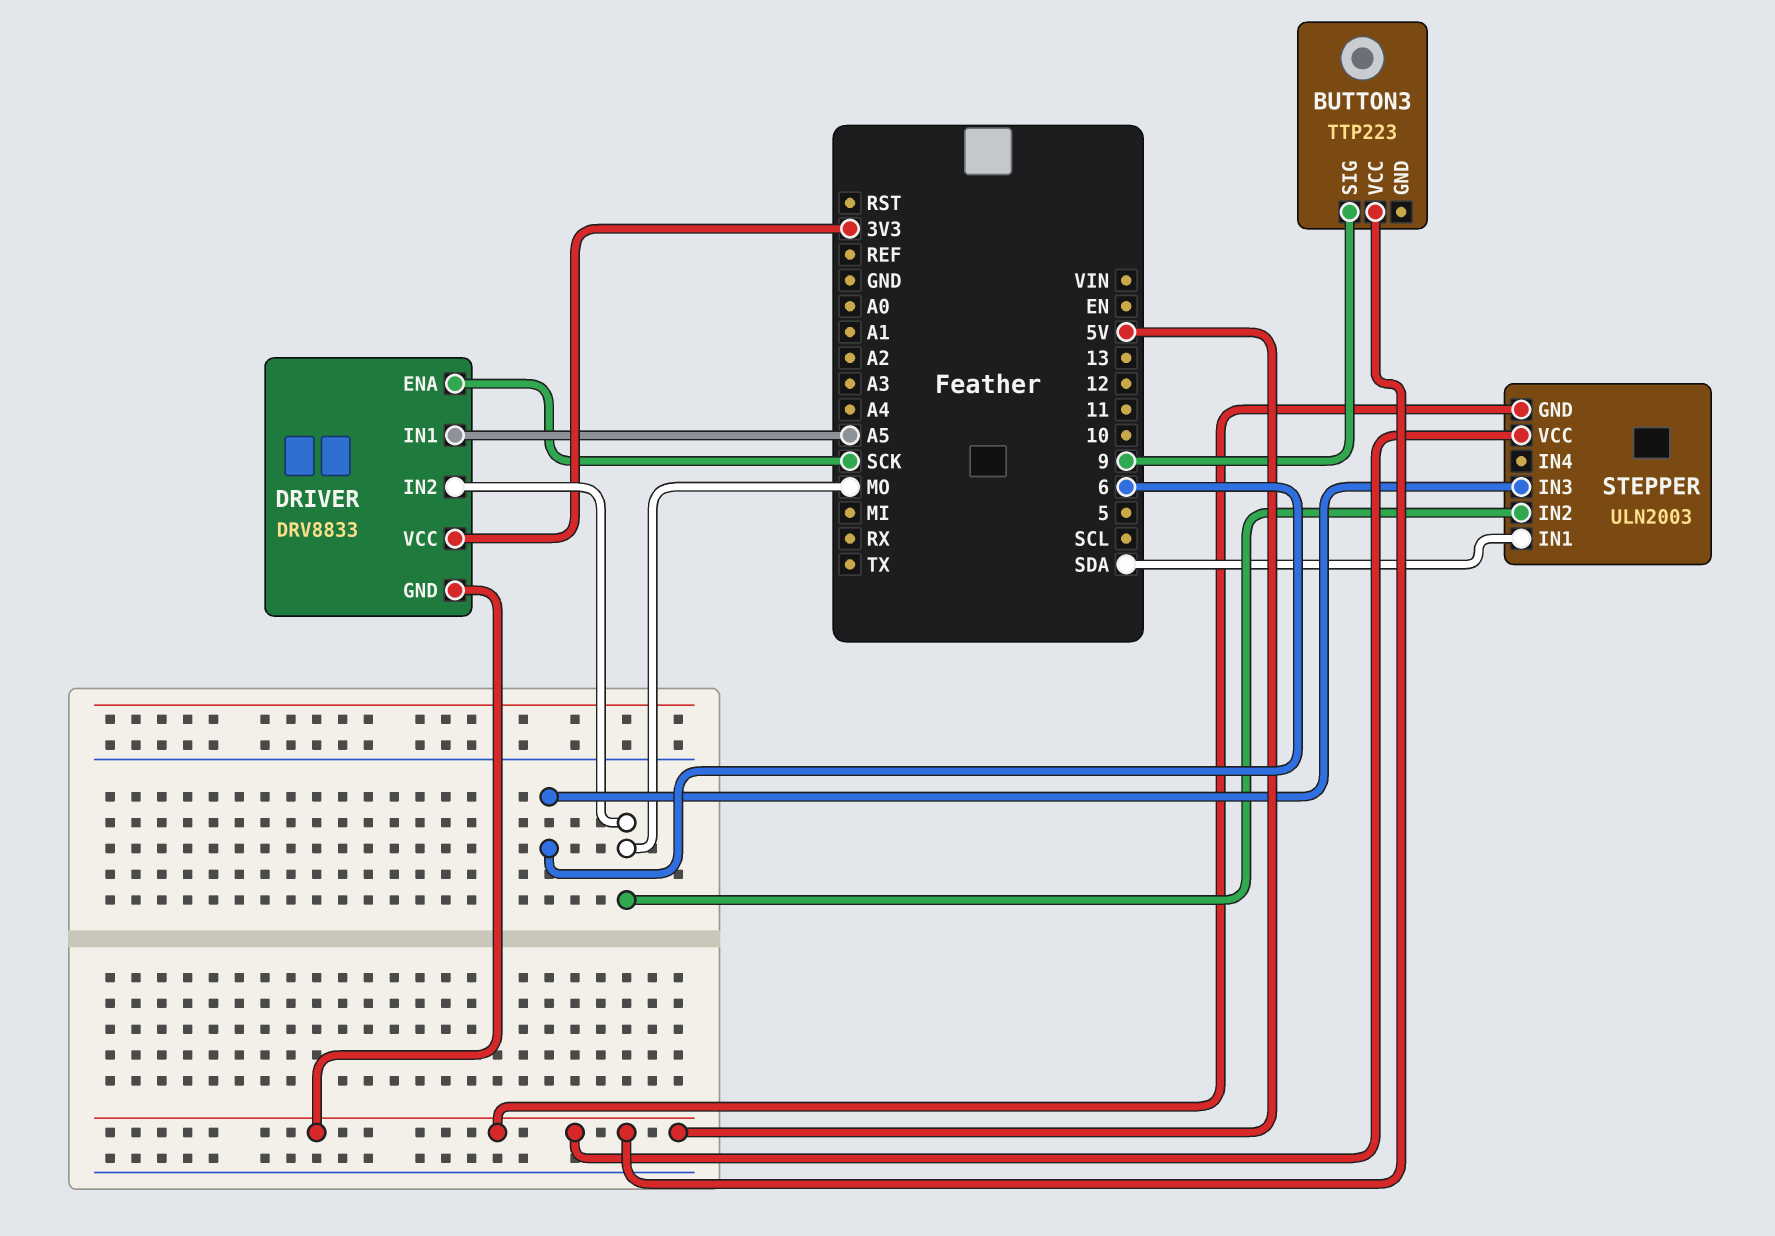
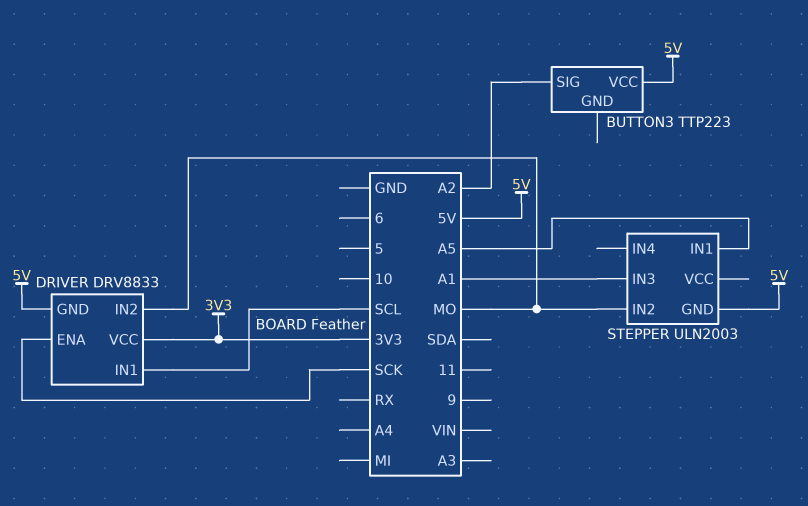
BUTTON3 pin SIG: 9 -> A2
DRIVER pin IN1: A5 -> SCL
STEPPER pin IN1: SDA -> A5
STEPPER pin IN3: 6 -> A1
STEPPER pin VCC: 5V -> none

